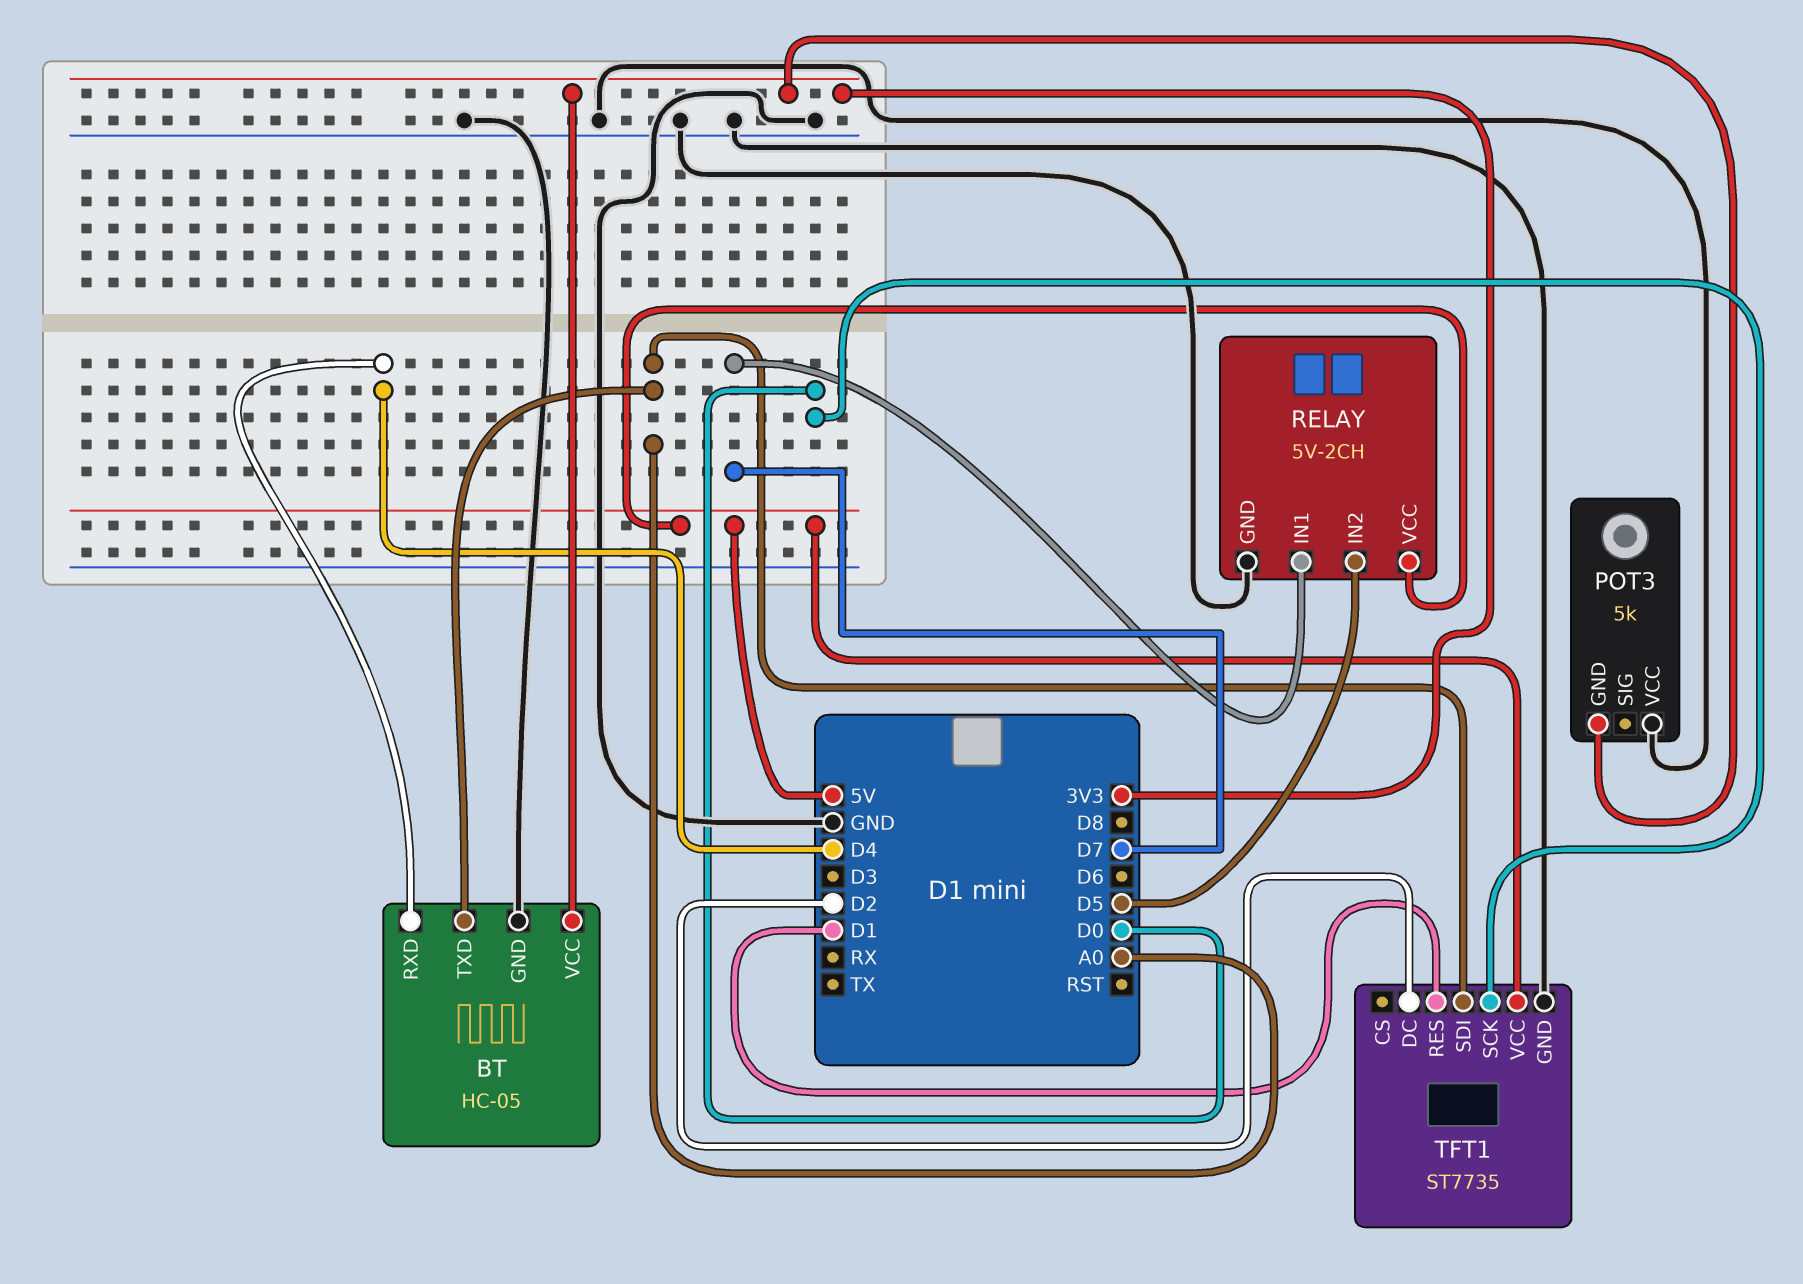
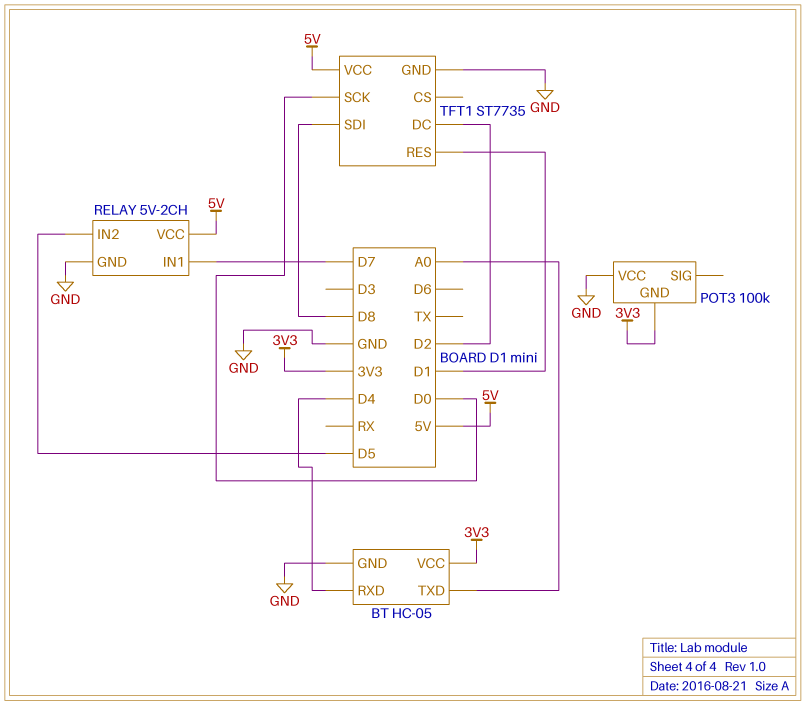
POT3: 5k -> 100k
TFT1 pin SDI: A0 -> D8

